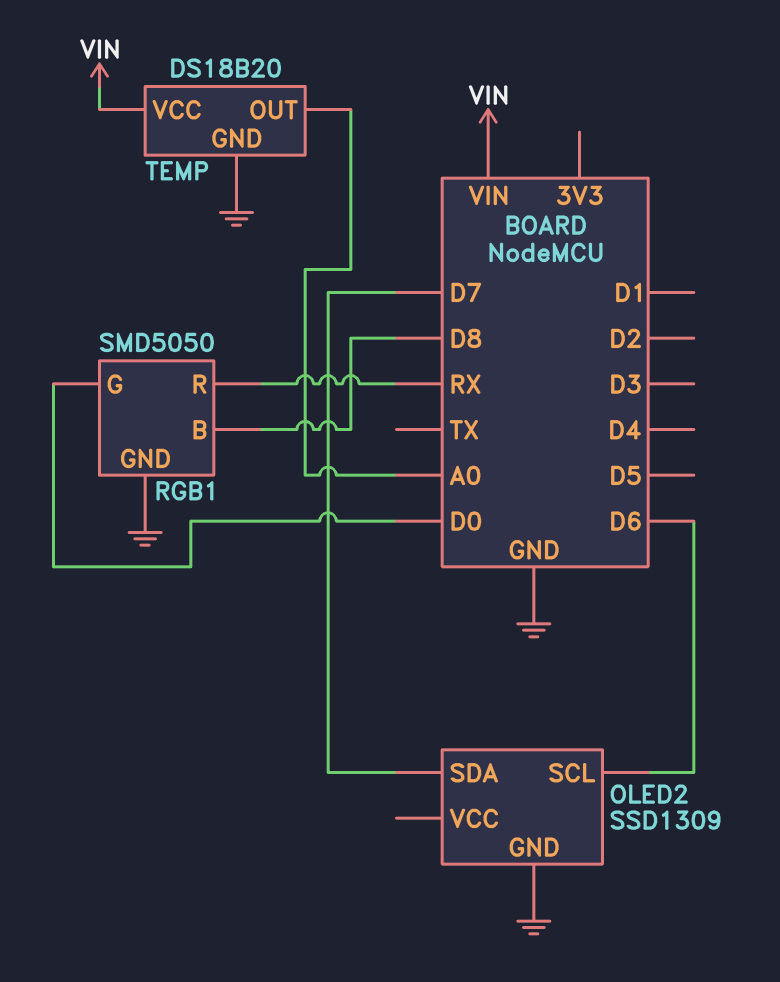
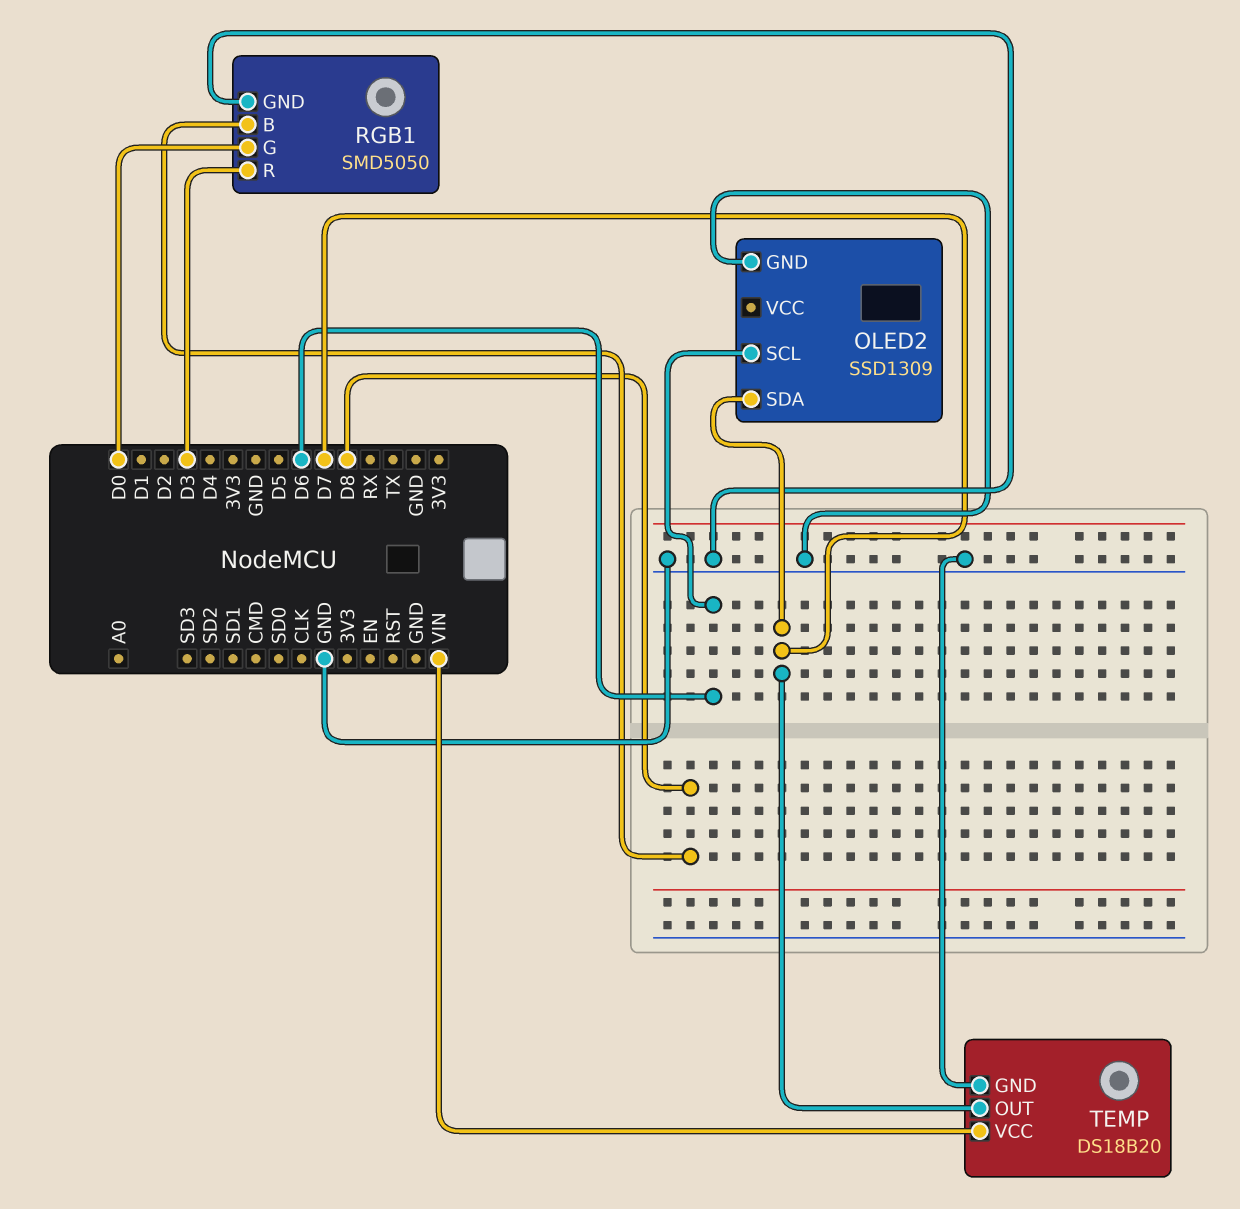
RGB1 pin R: RX -> D3
TEMP pin OUT: A0 -> D7

